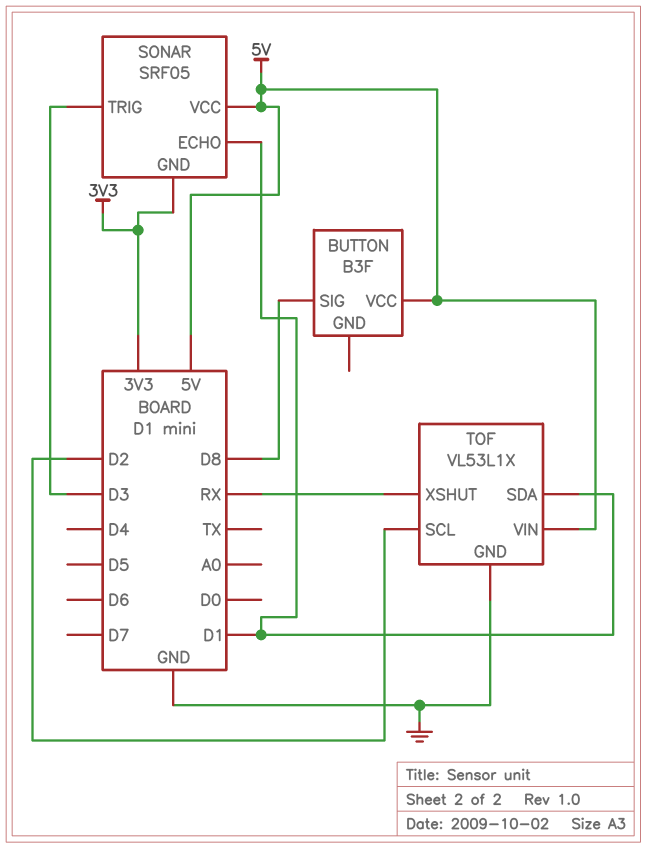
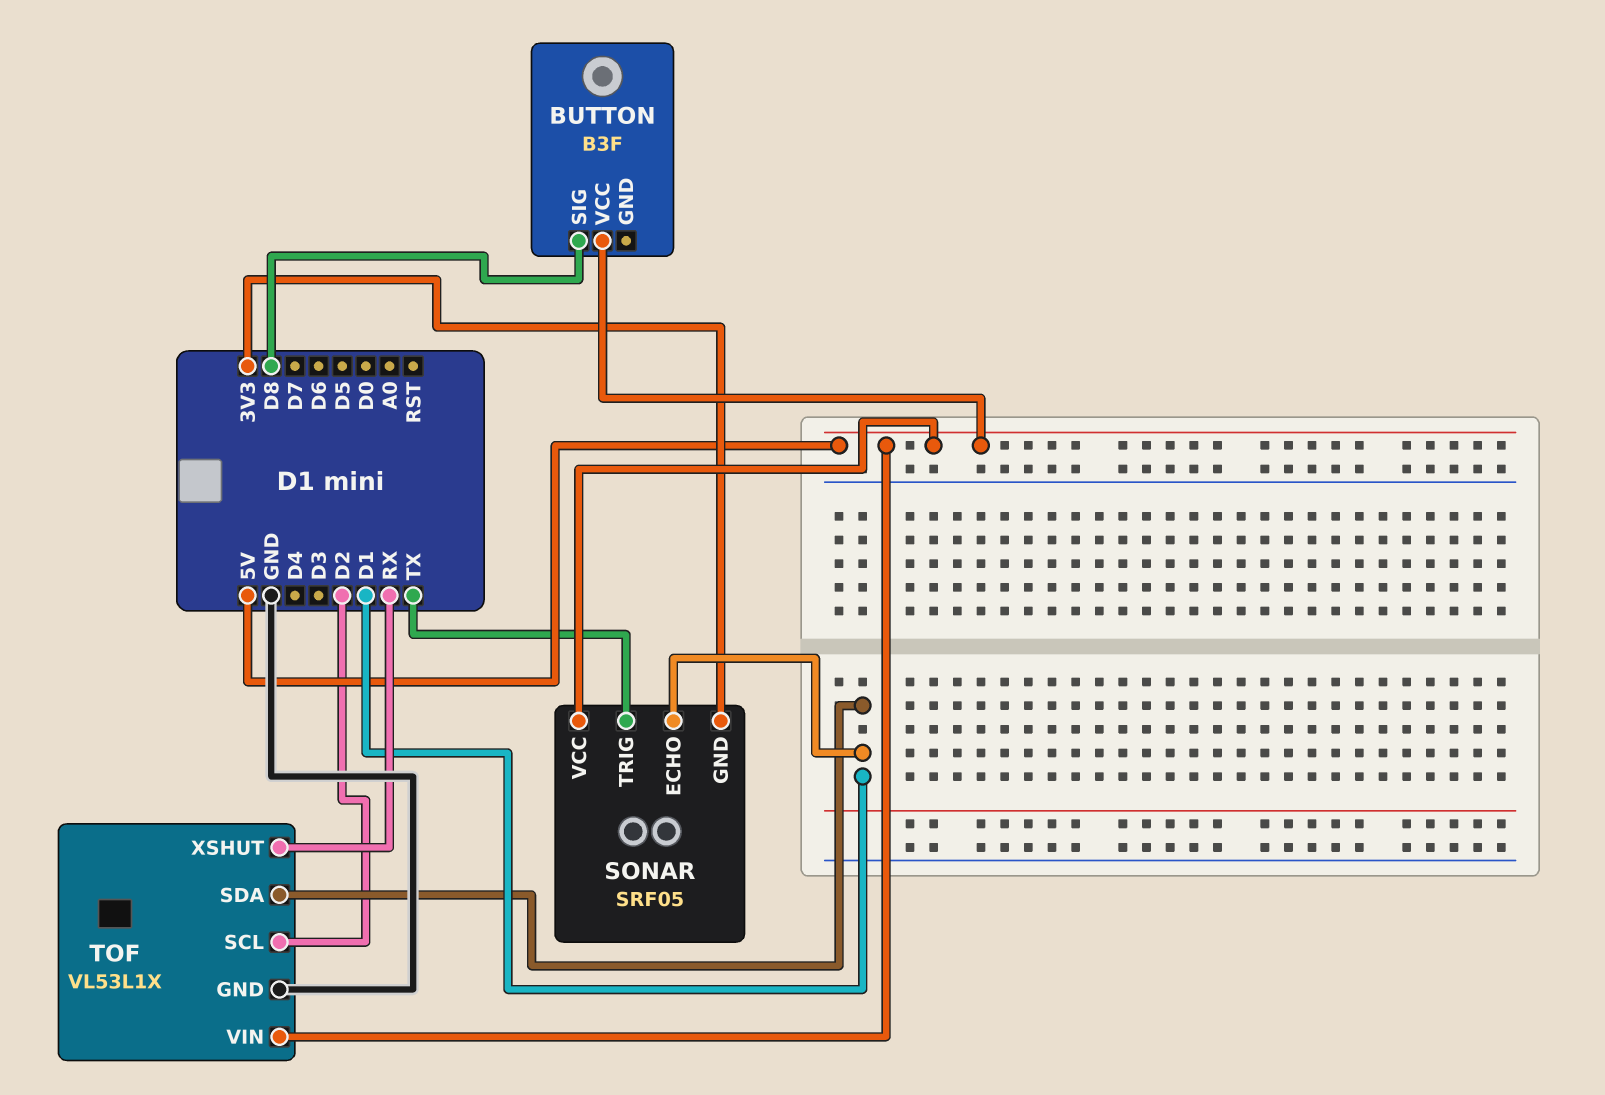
SONAR pin TRIG: D3 -> TX

